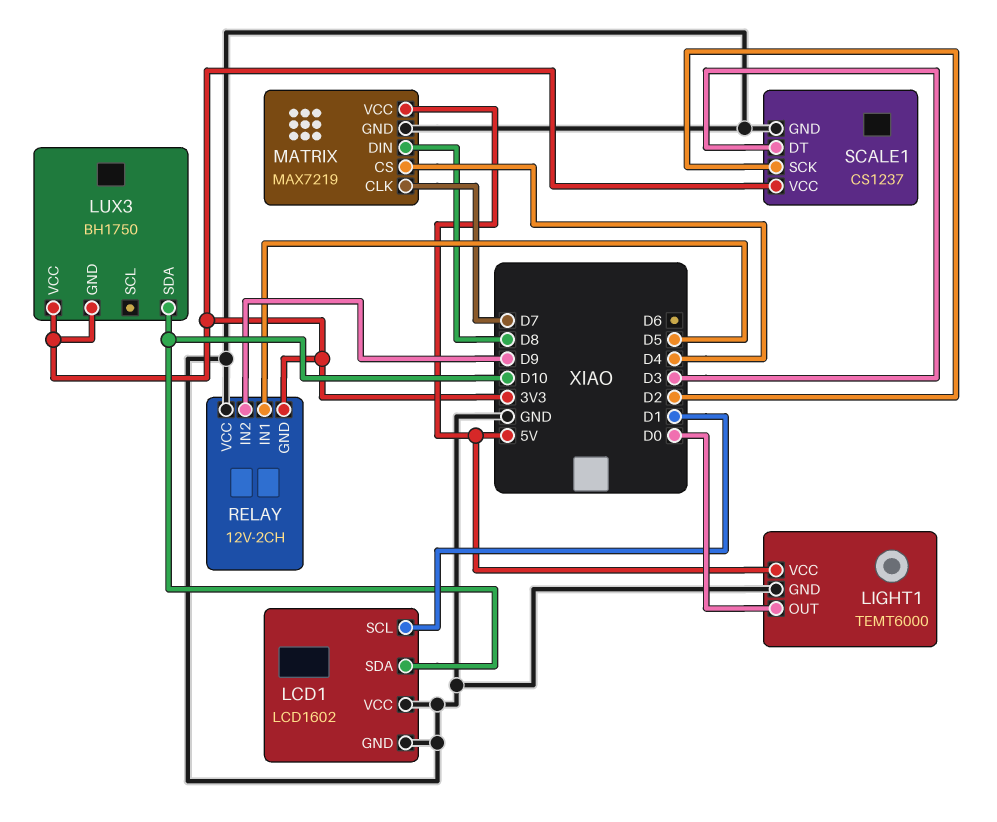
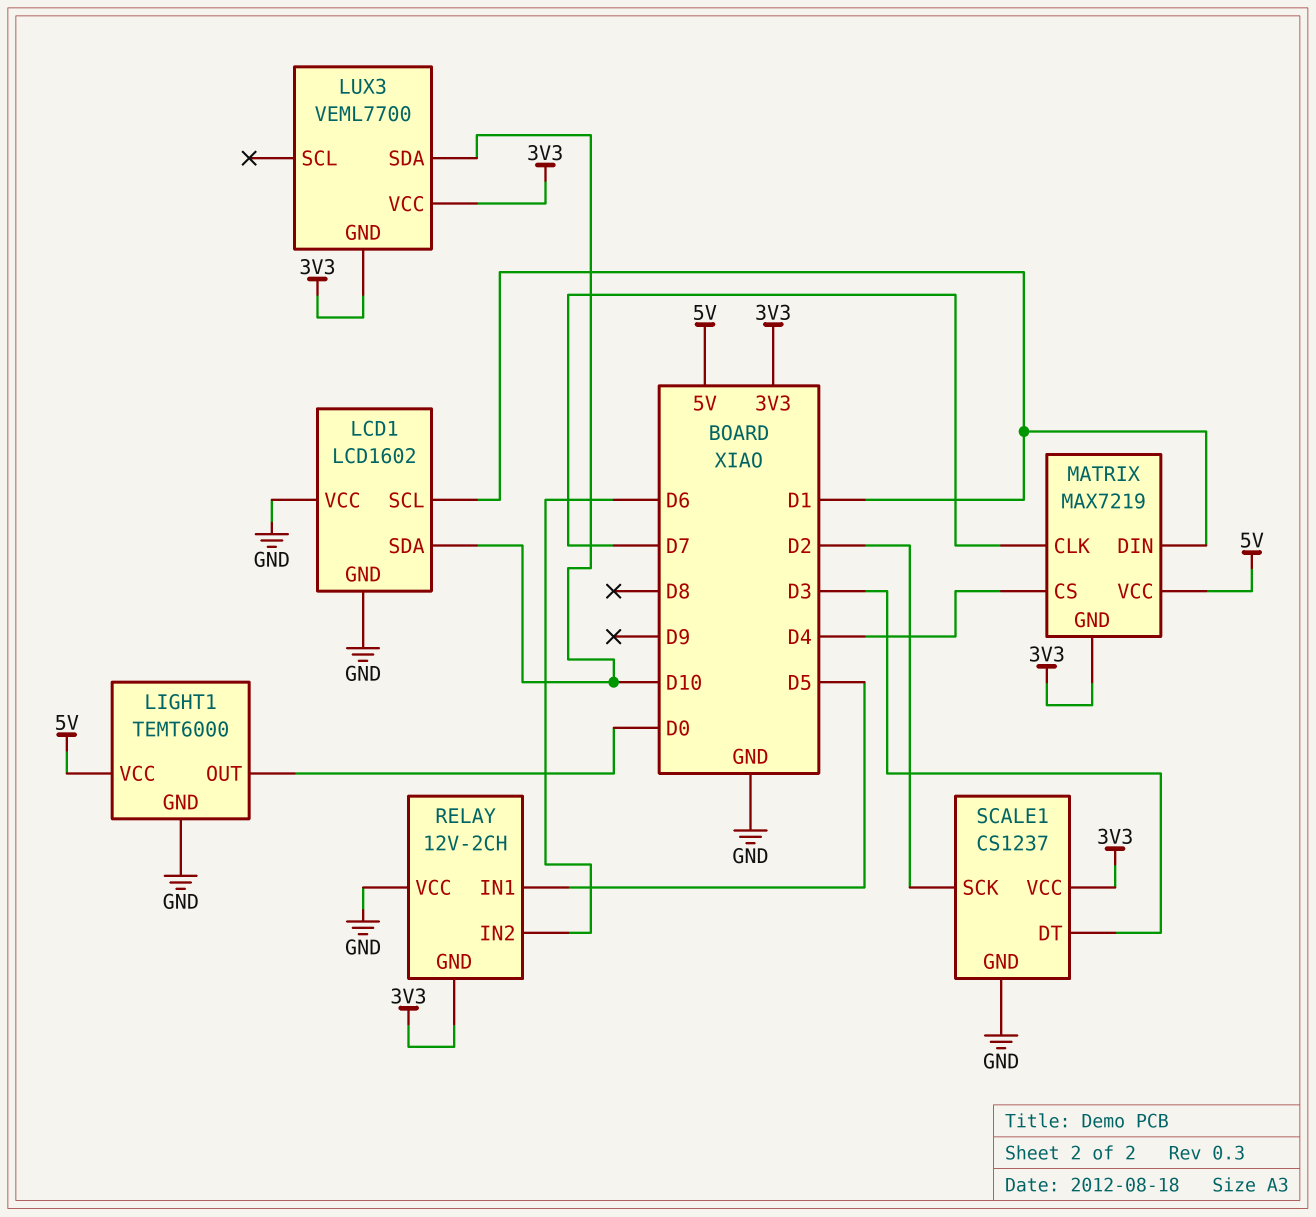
LUX3: BH1750 -> VEML7700
MATRIX pin DIN: D8 -> D1
MATRIX pin GND: GND -> 3V3
RELAY pin IN2: D9 -> D6

